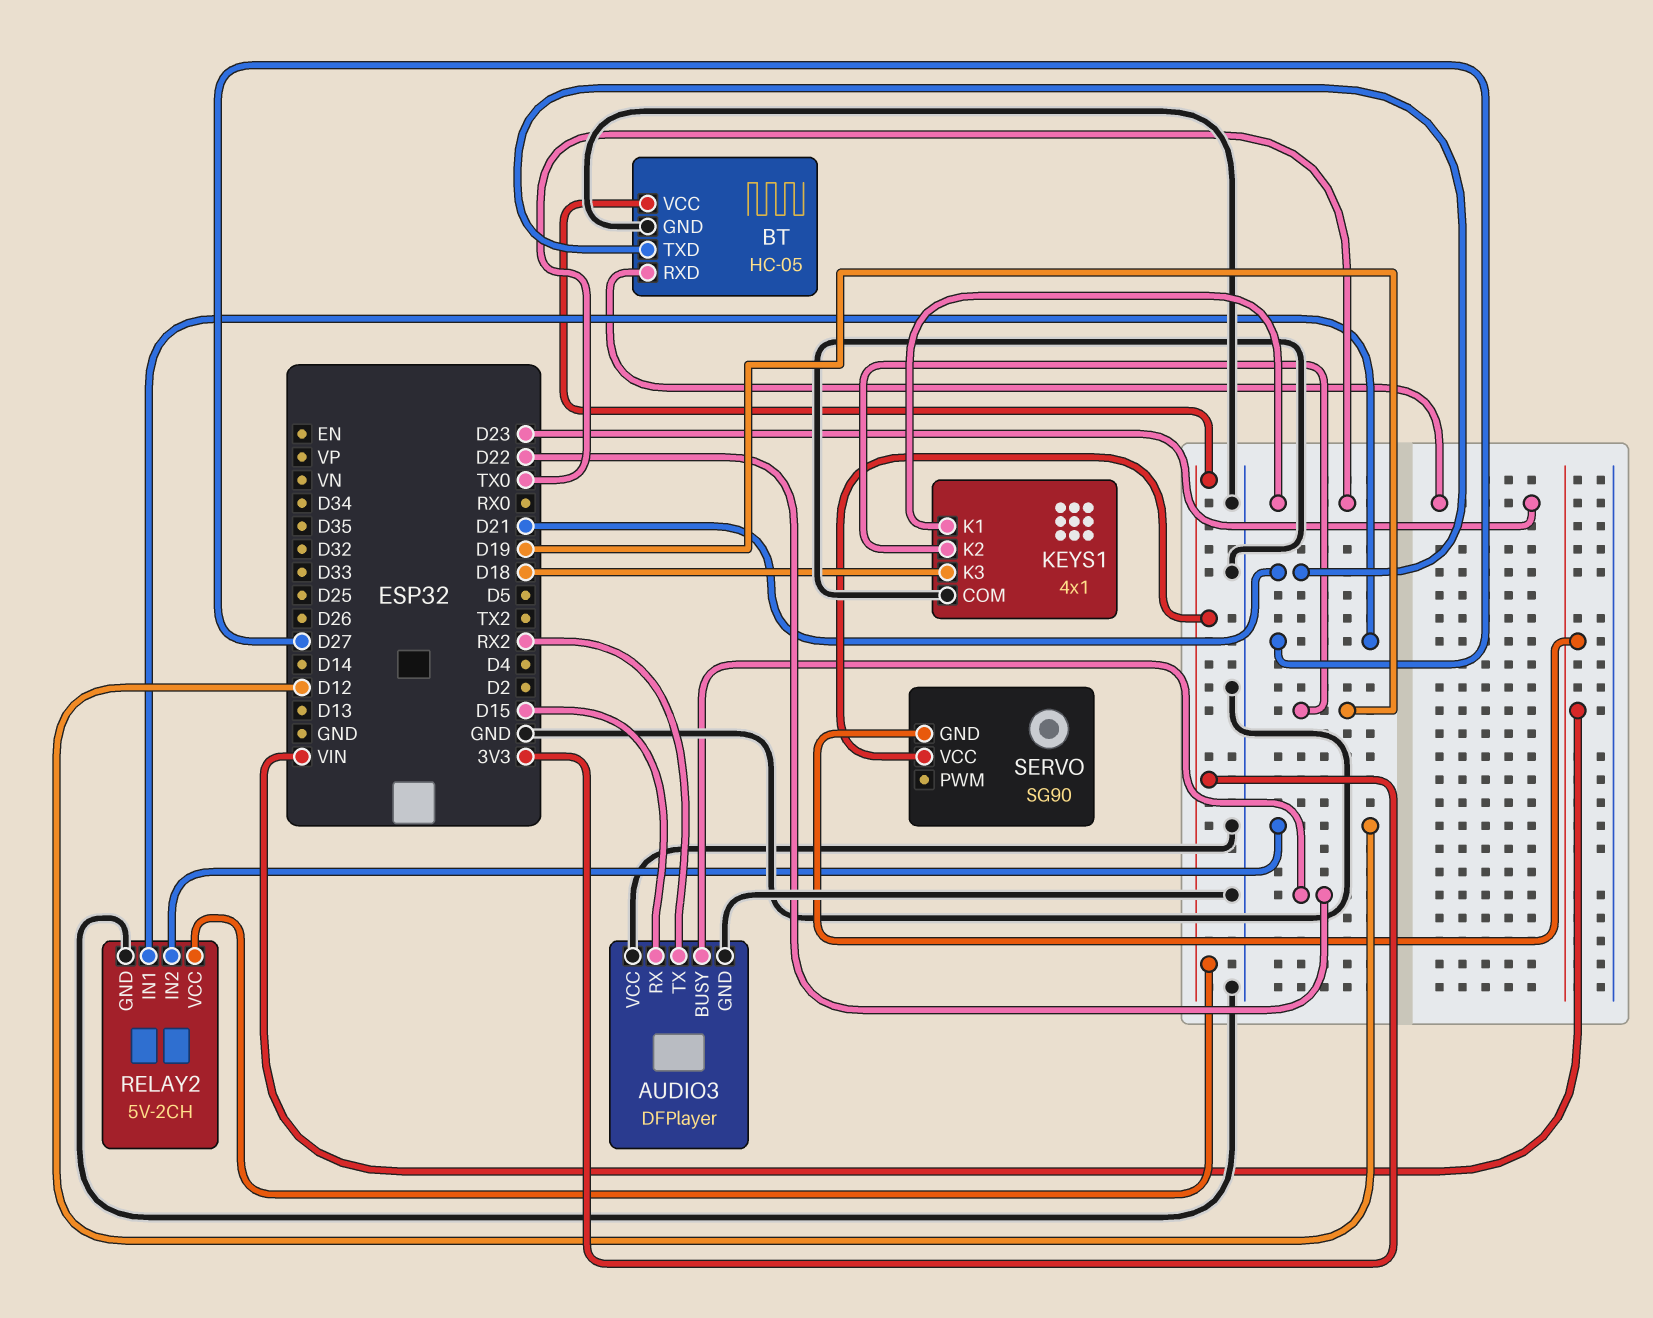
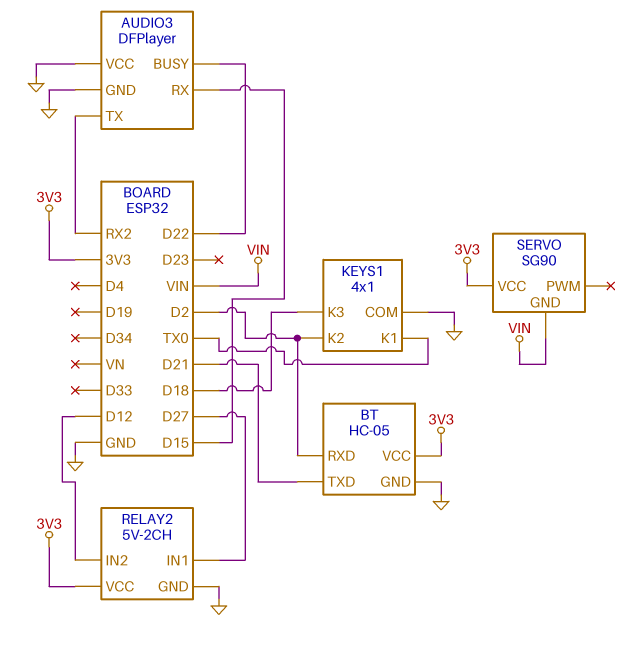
BT pin RXD: D23 -> D2
KEYS1 pin K2: D19 -> D2

